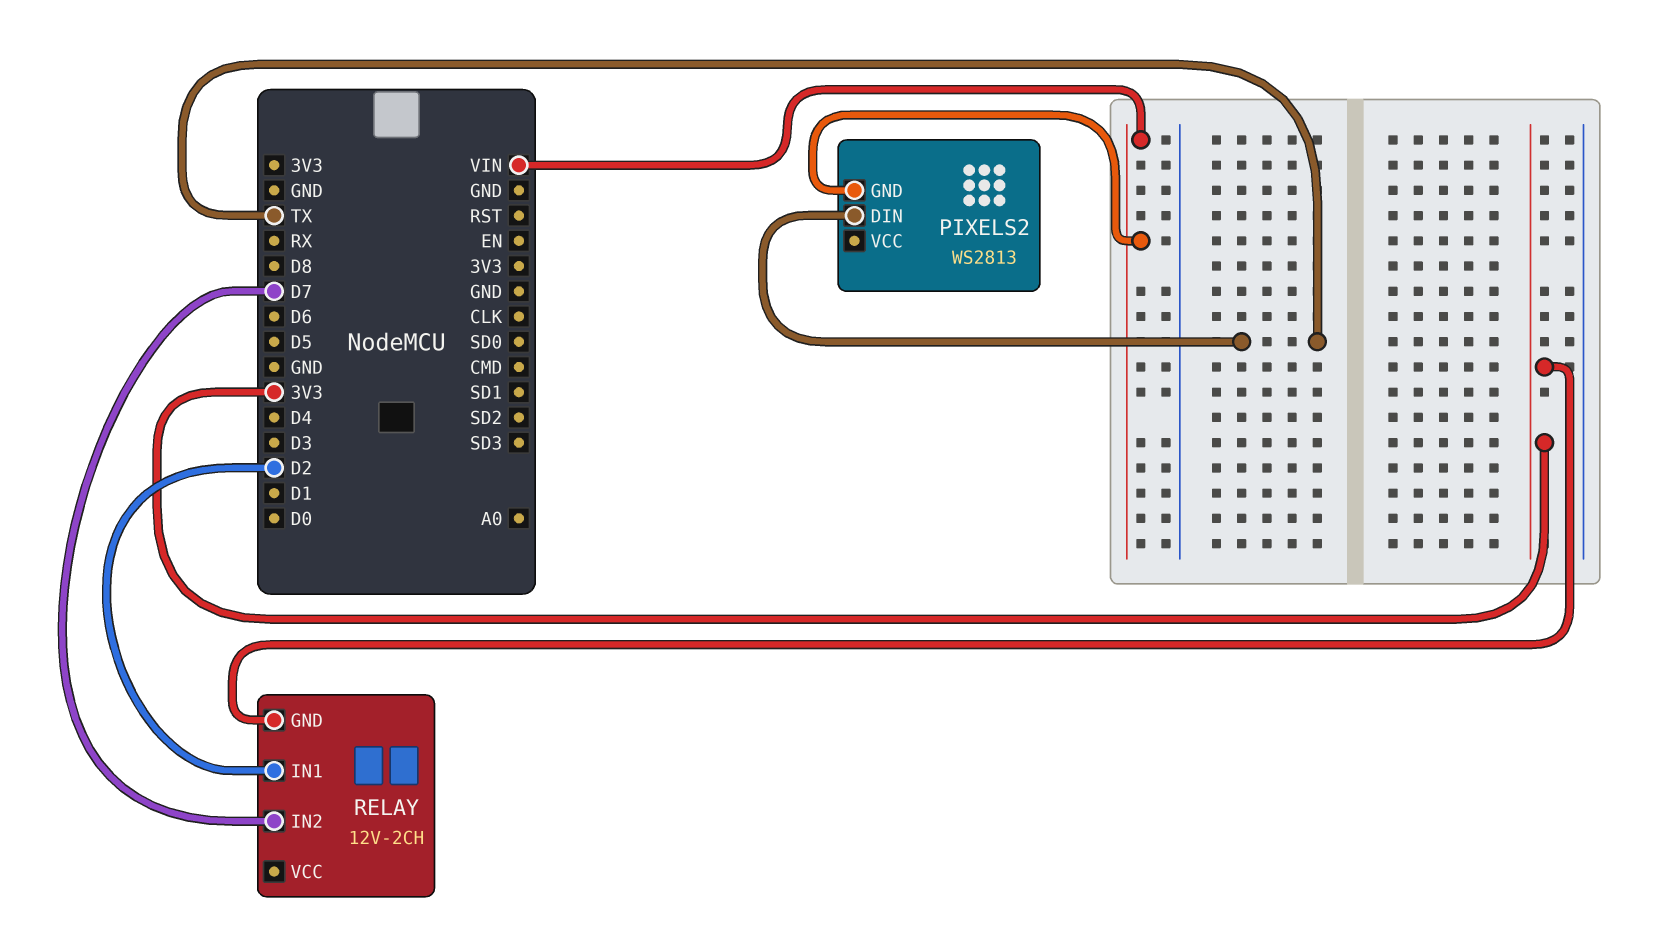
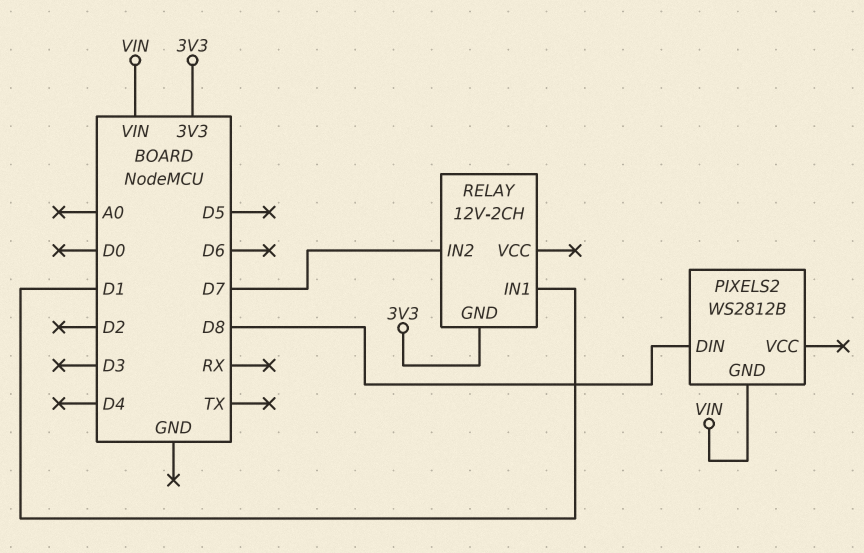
PIXELS2: WS2813 -> WS2812B
PIXELS2 pin DIN: TX -> D8
RELAY pin IN1: D2 -> D1

